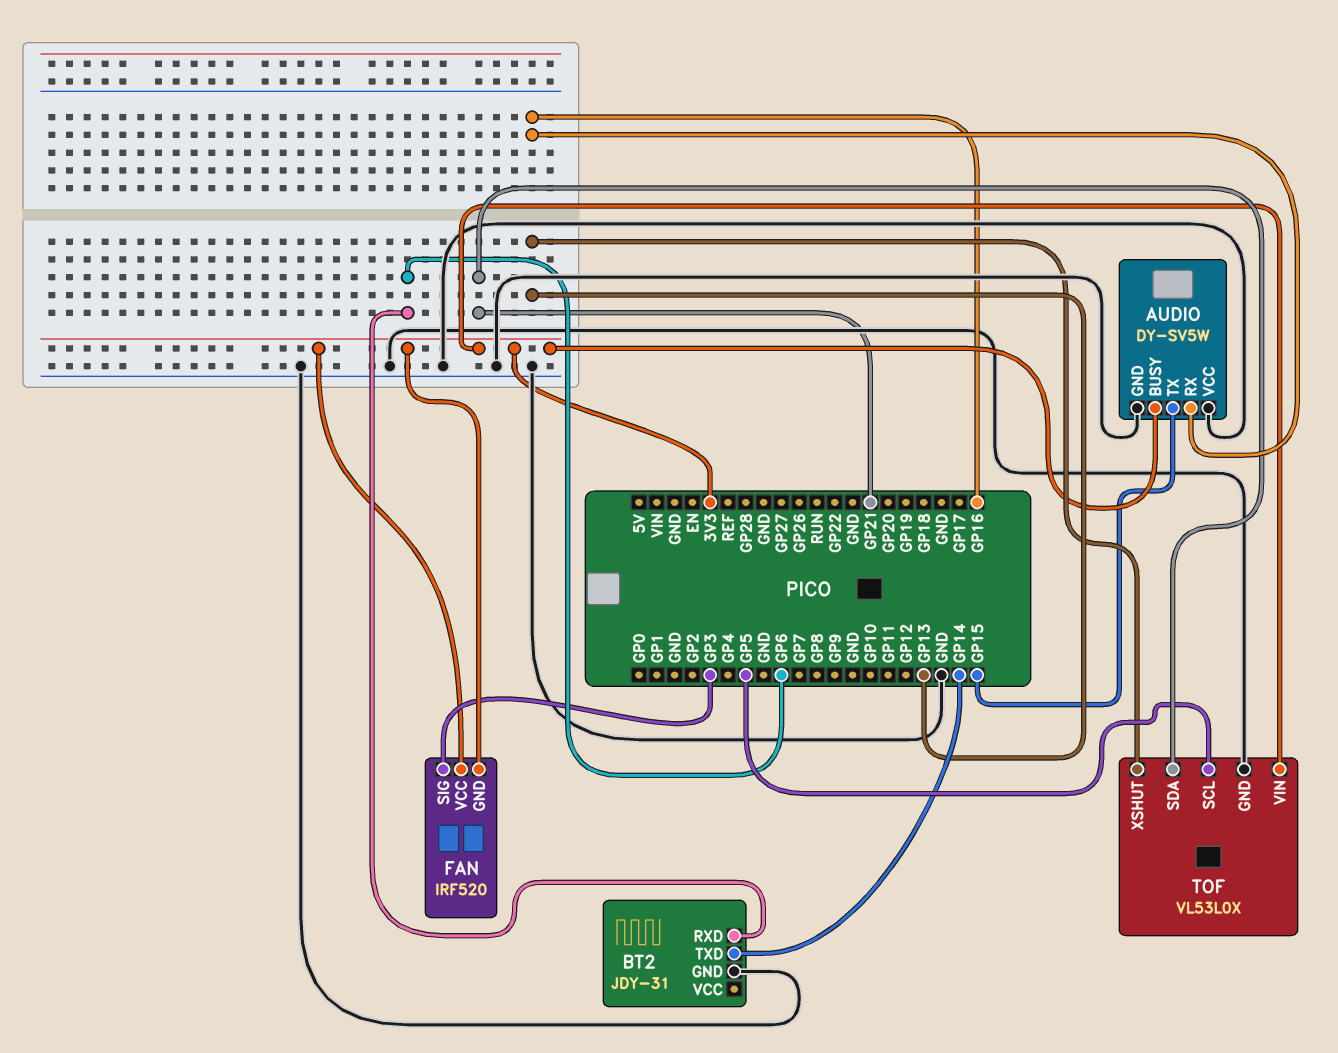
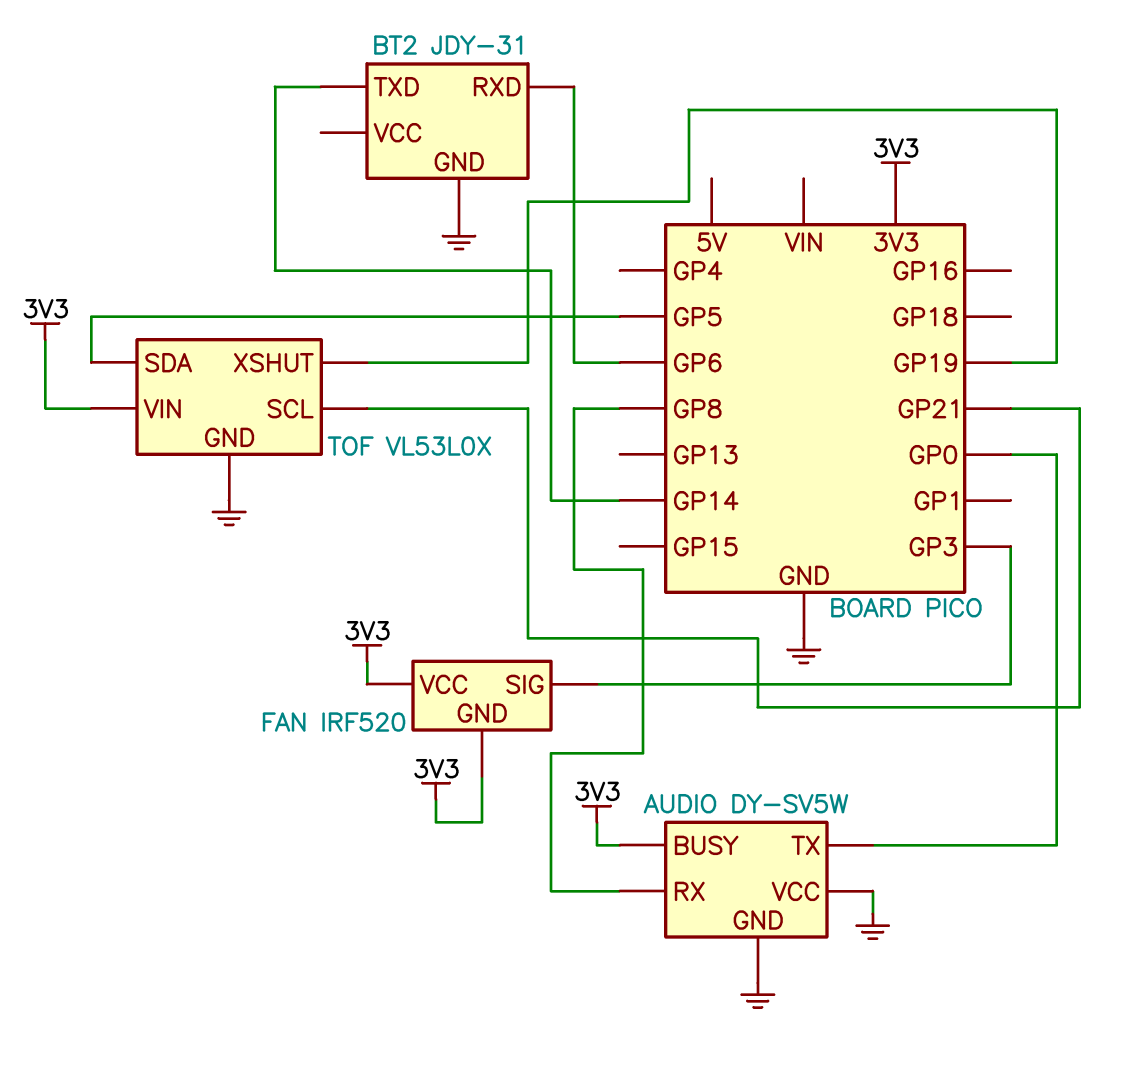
AUDIO pin RX: GP16 -> GP8
AUDIO pin TX: GP15 -> GP0
TOF pin SCL: GP5 -> GP21
TOF pin SDA: GP21 -> GP5
TOF pin XSHUT: GP13 -> GP19

